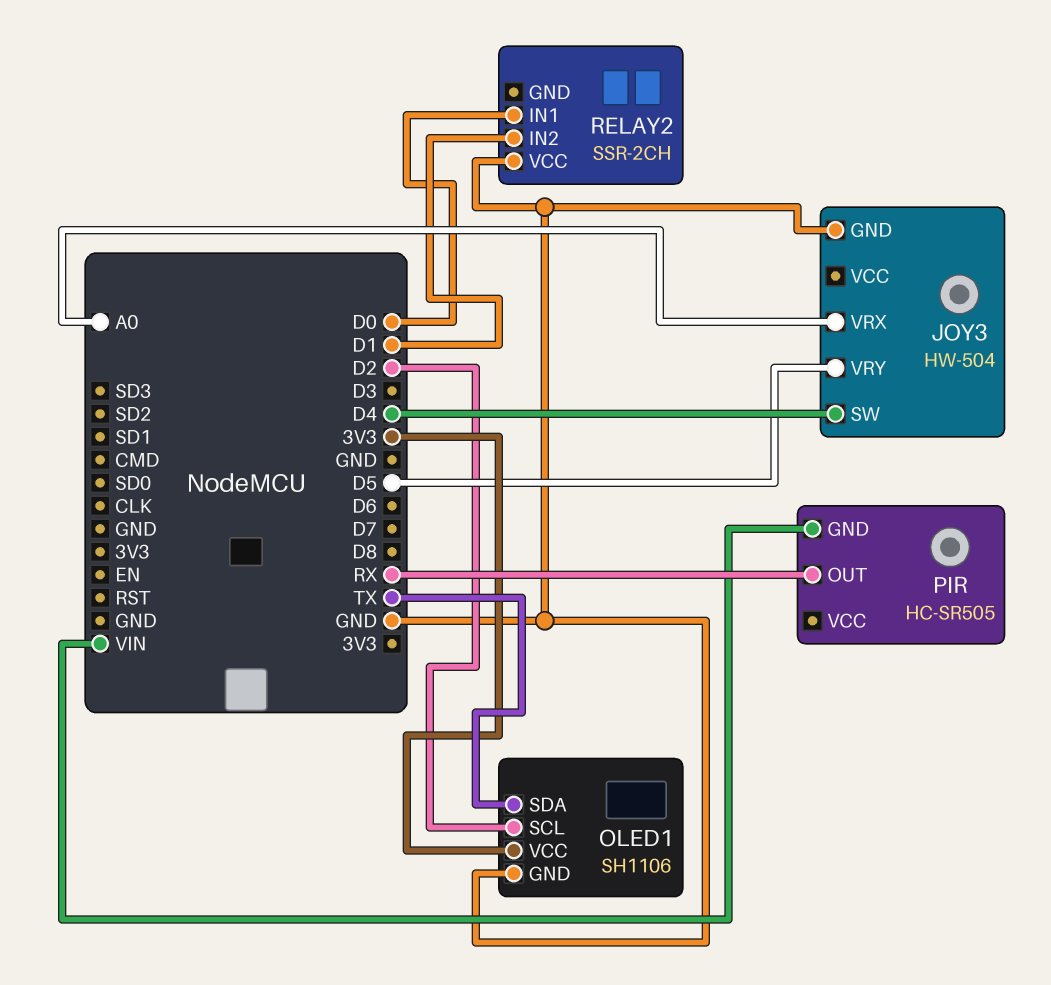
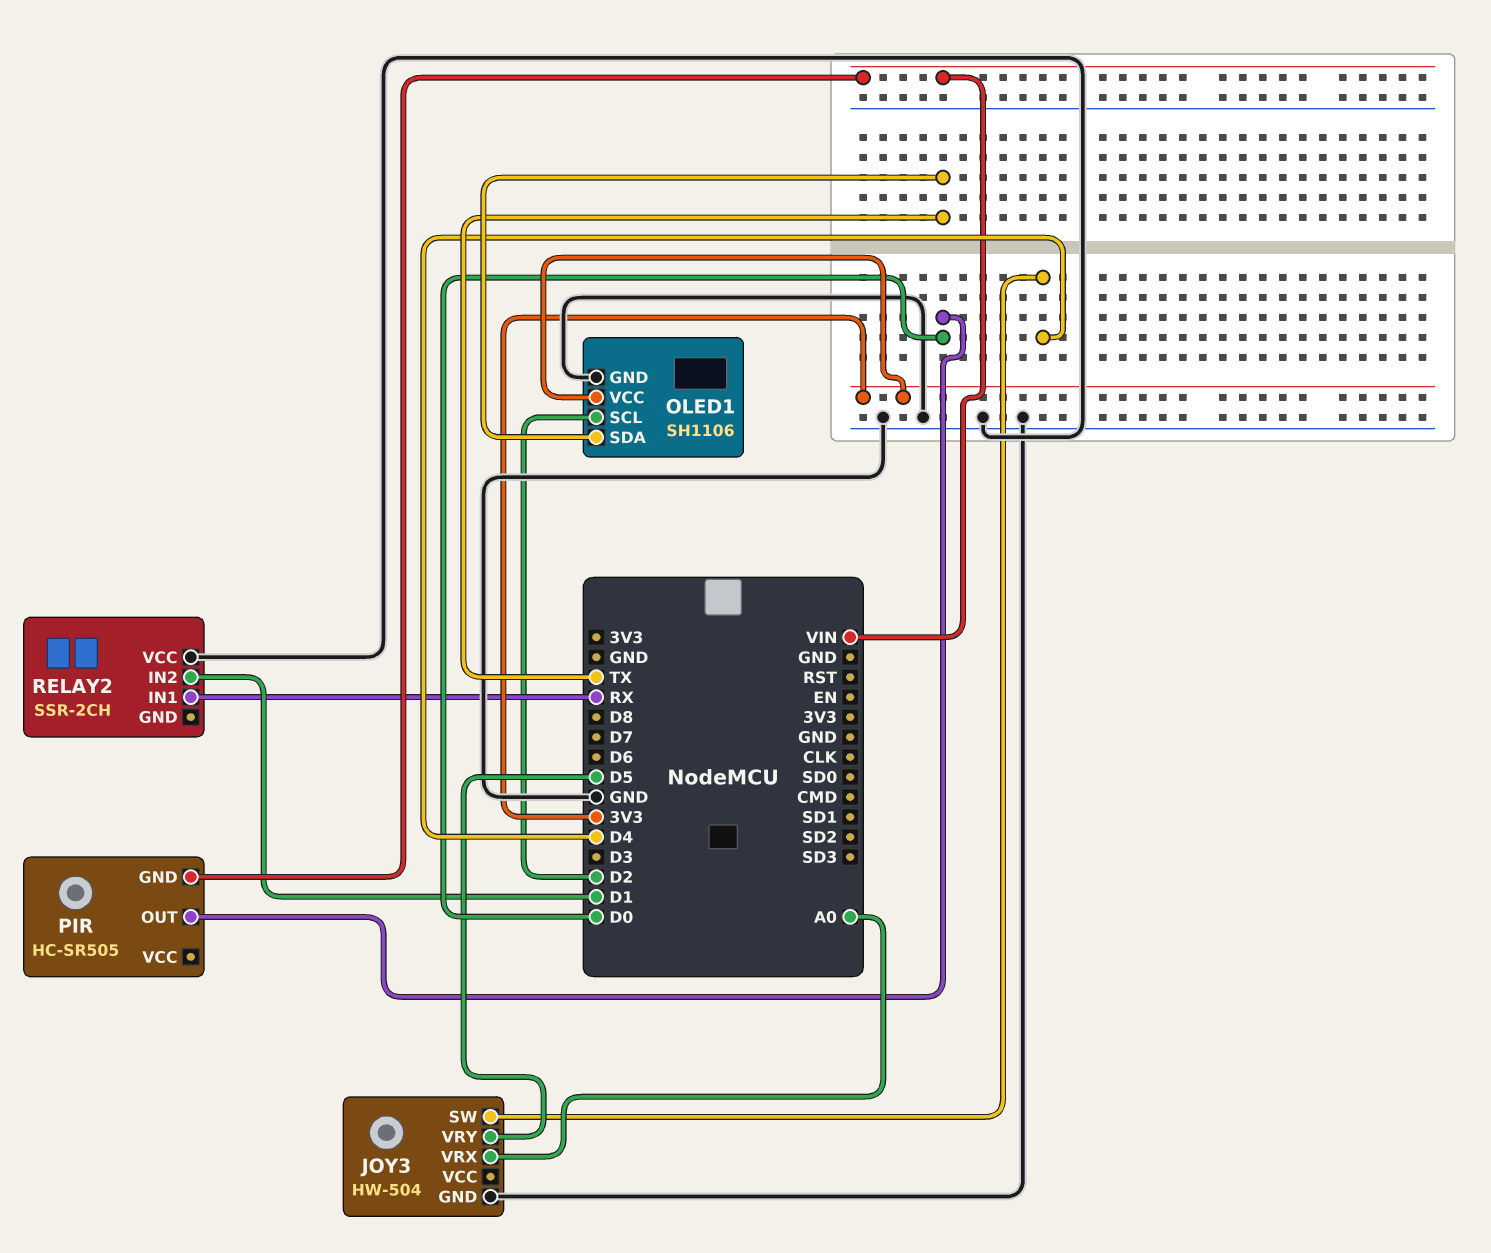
PIR pin OUT: RX -> D0
RELAY2 pin IN1: D0 -> RX

